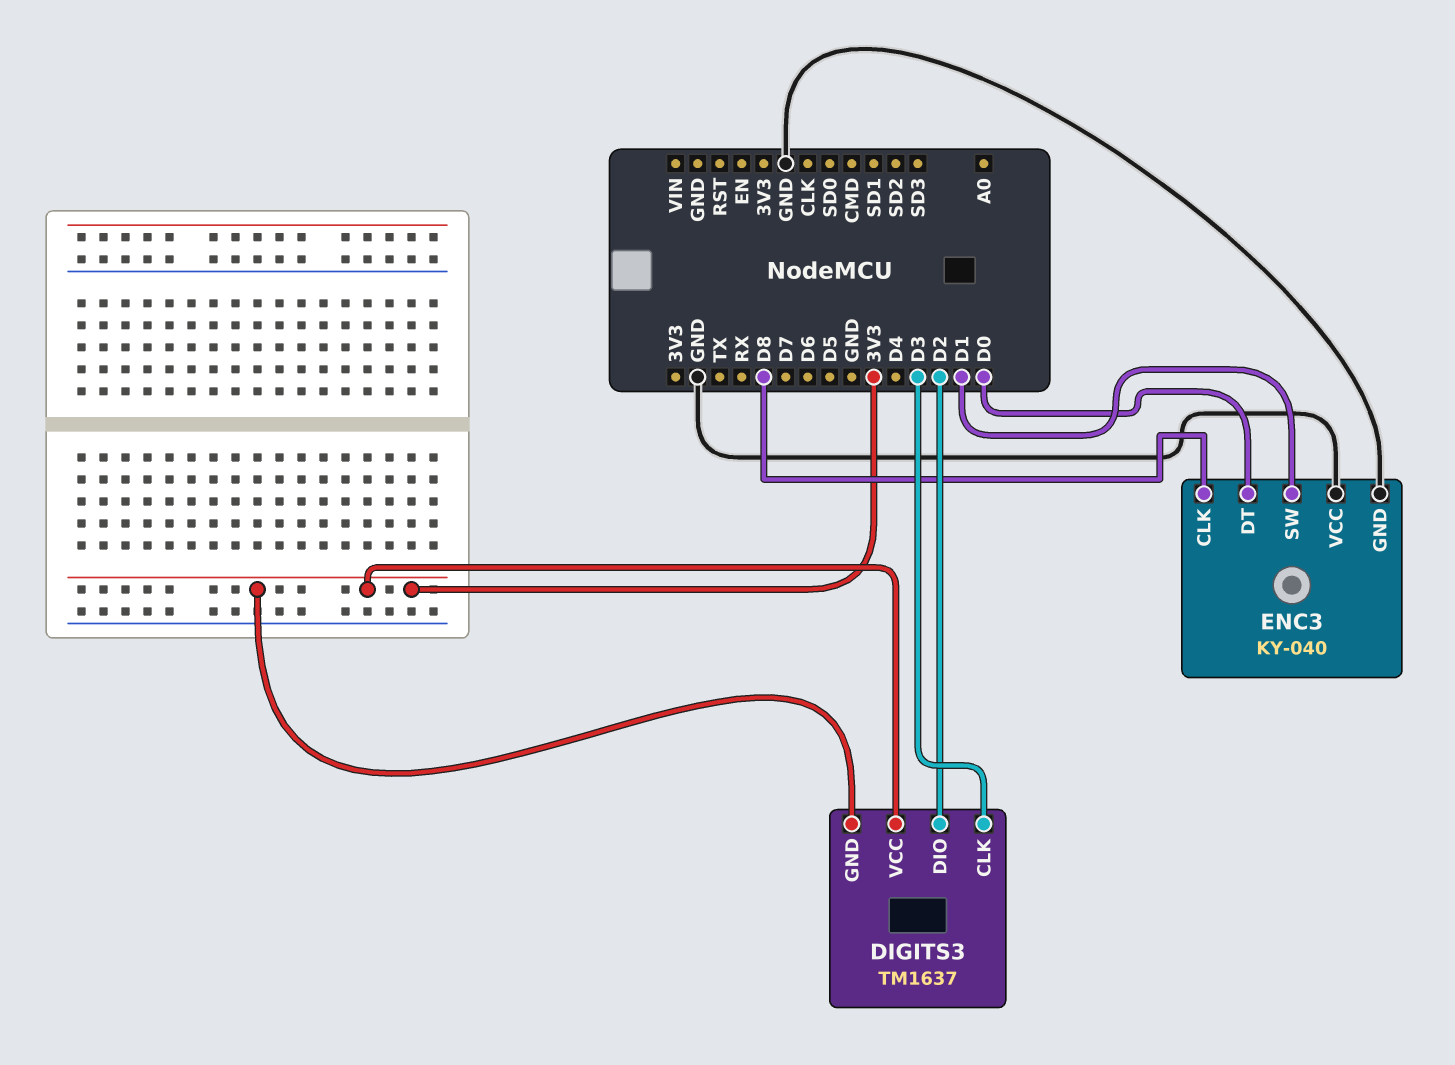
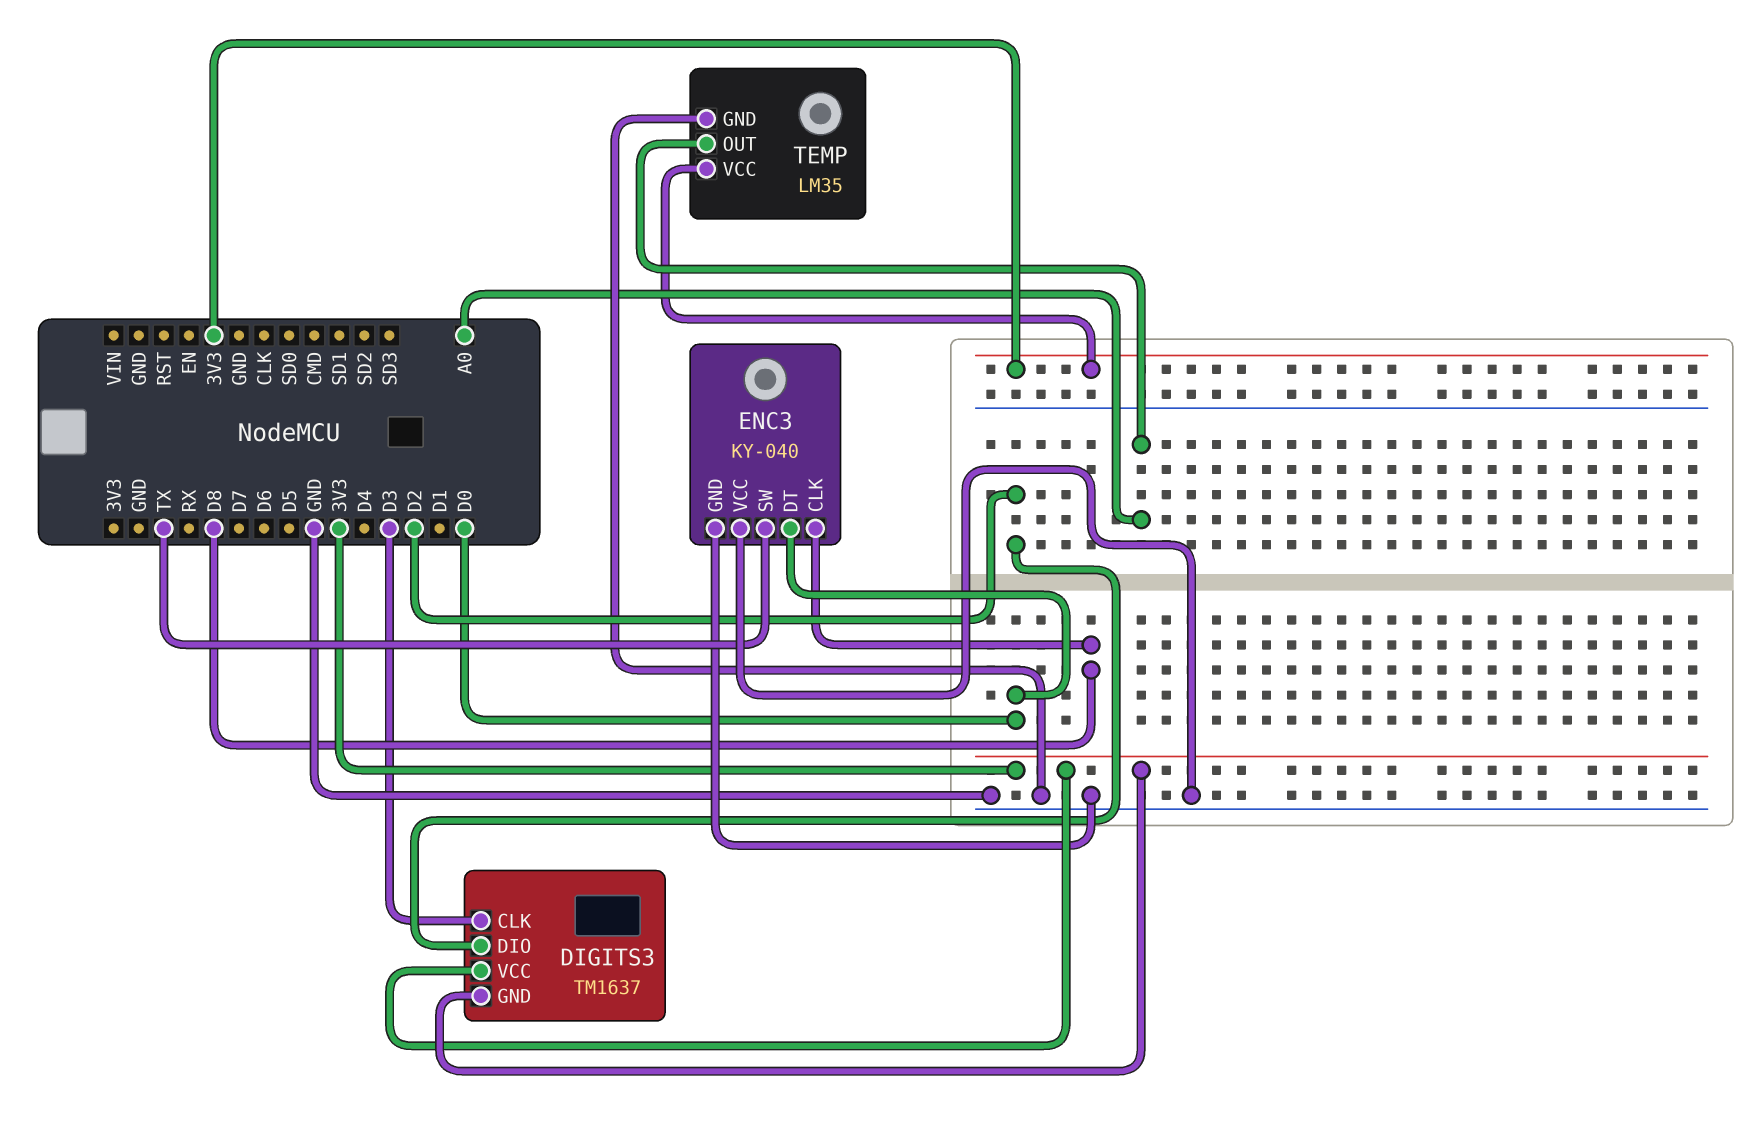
ENC3 pin SW: D1 -> TX
TEMP: none -> LM35
TEMP pin GND: none -> GND
TEMP pin OUT: none -> A0
TEMP pin VCC: none -> 3V3

